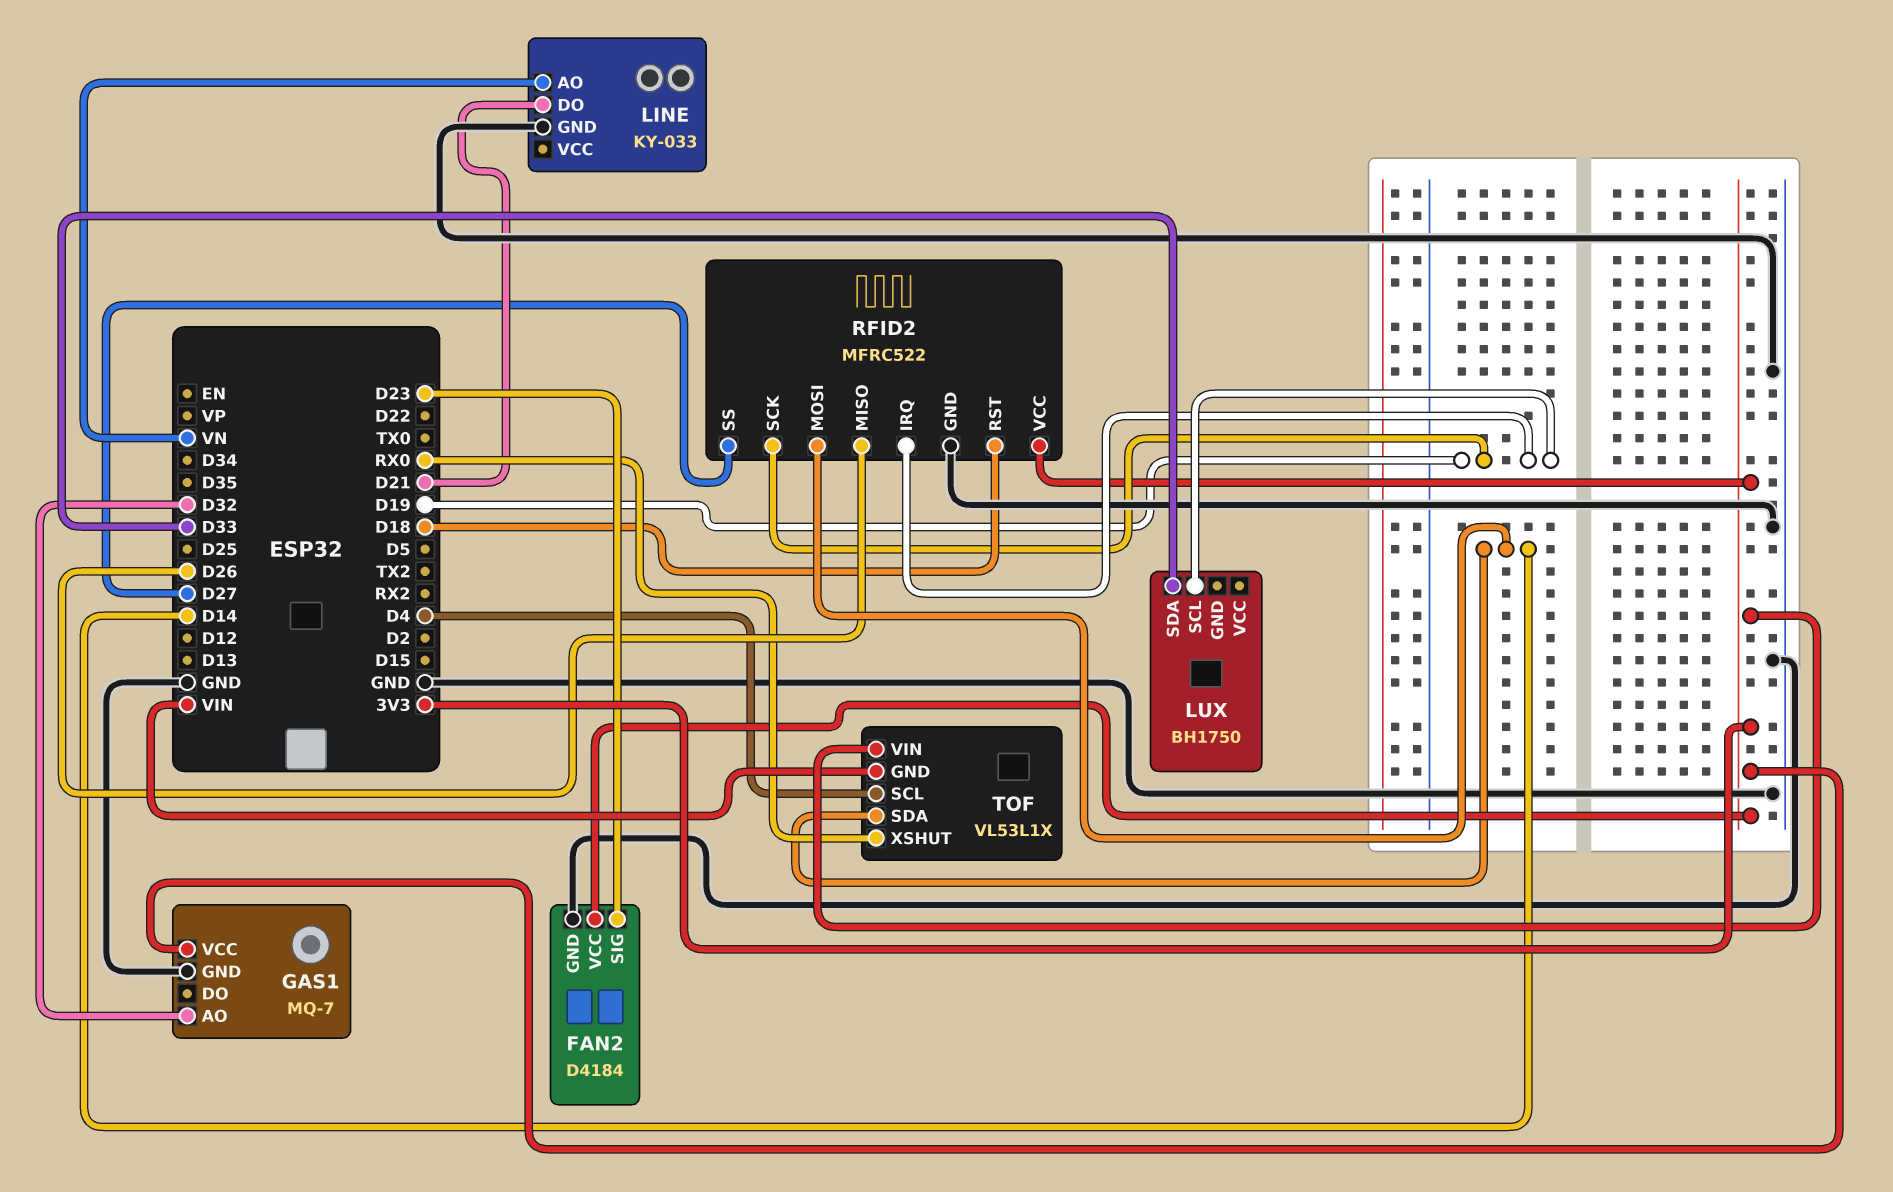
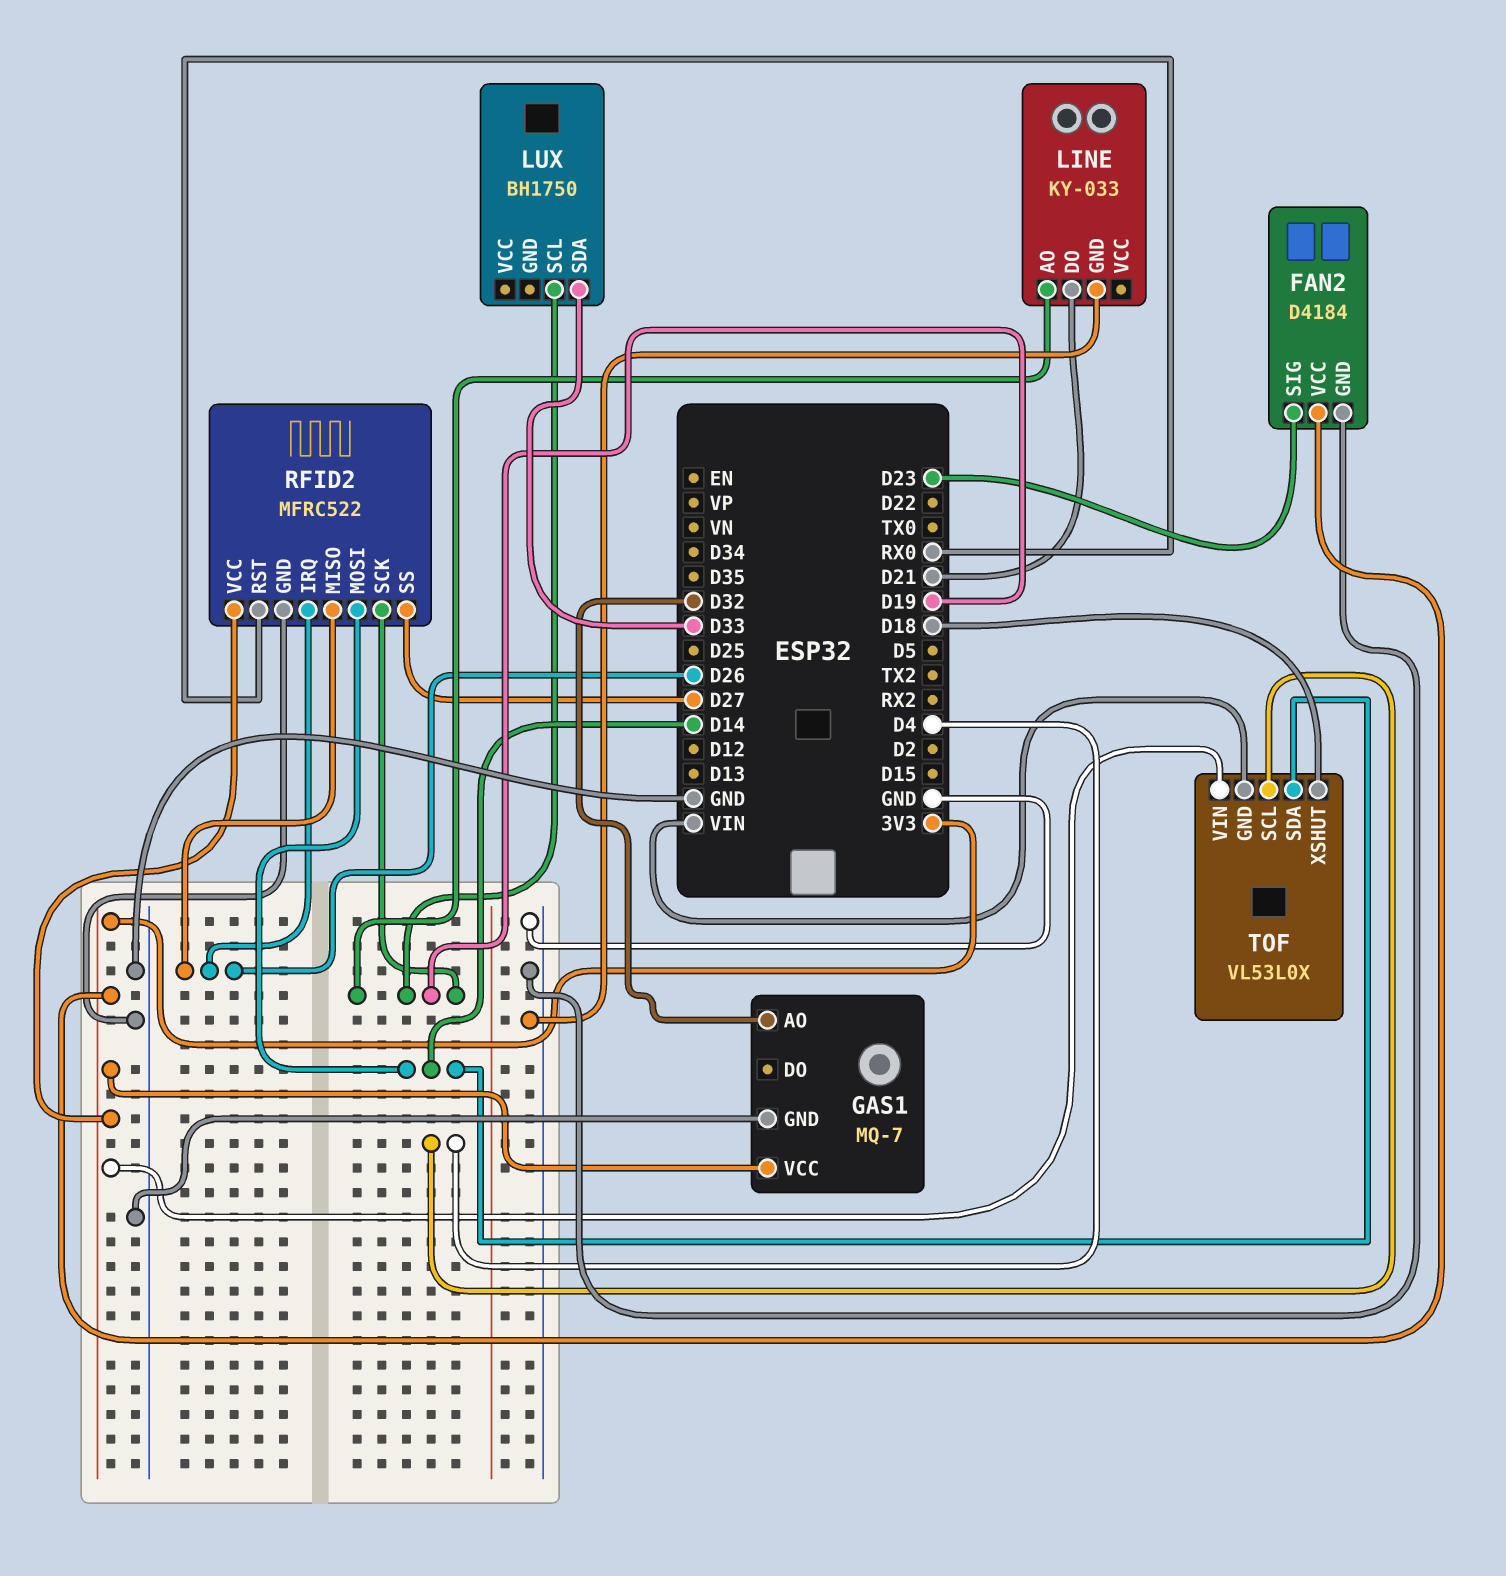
LINE pin AO: VN -> D19
RFID2 pin IRQ: D19 -> D26
RFID2 pin RST: D18 -> RX0
TOF: VL53L1X -> VL53L0X
TOF pin XSHUT: RX0 -> D18

